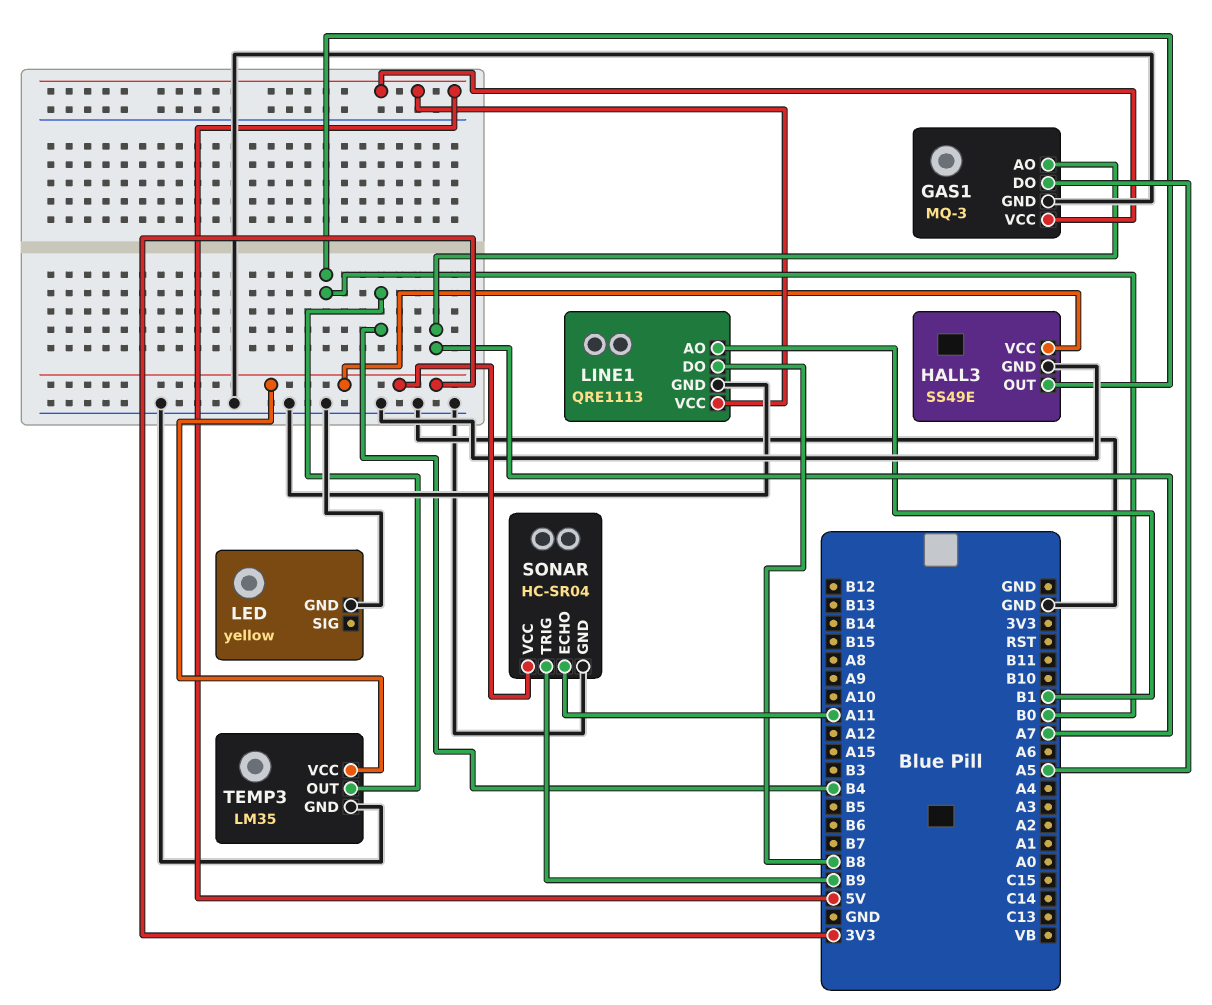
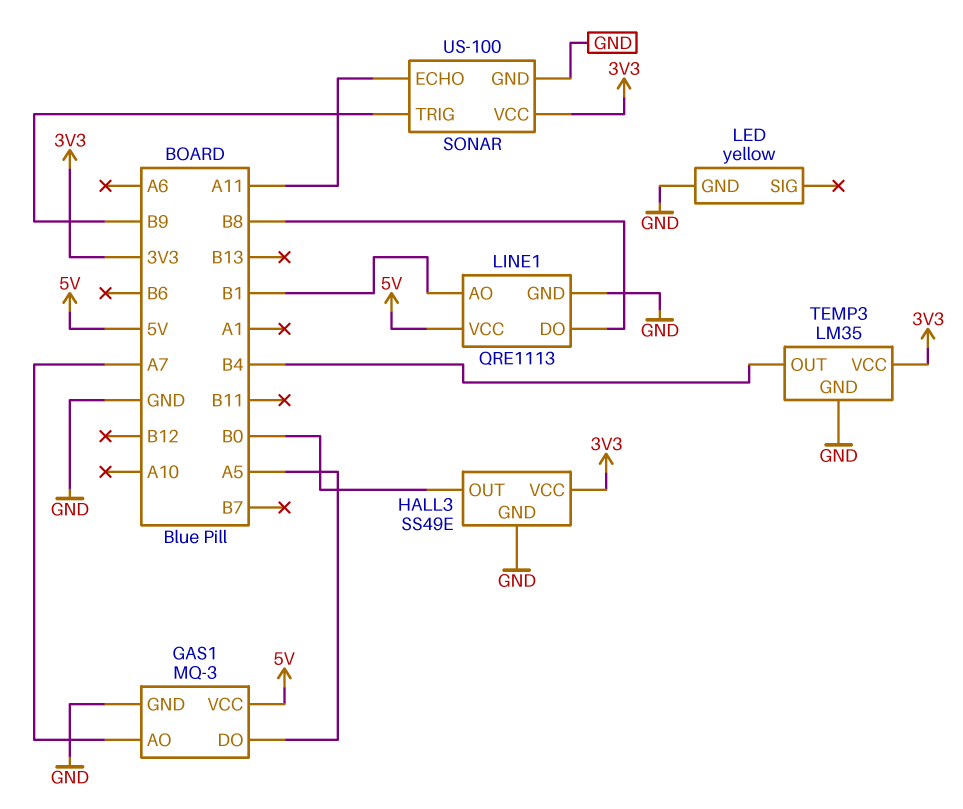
SONAR: HC-SR04 -> US-100

